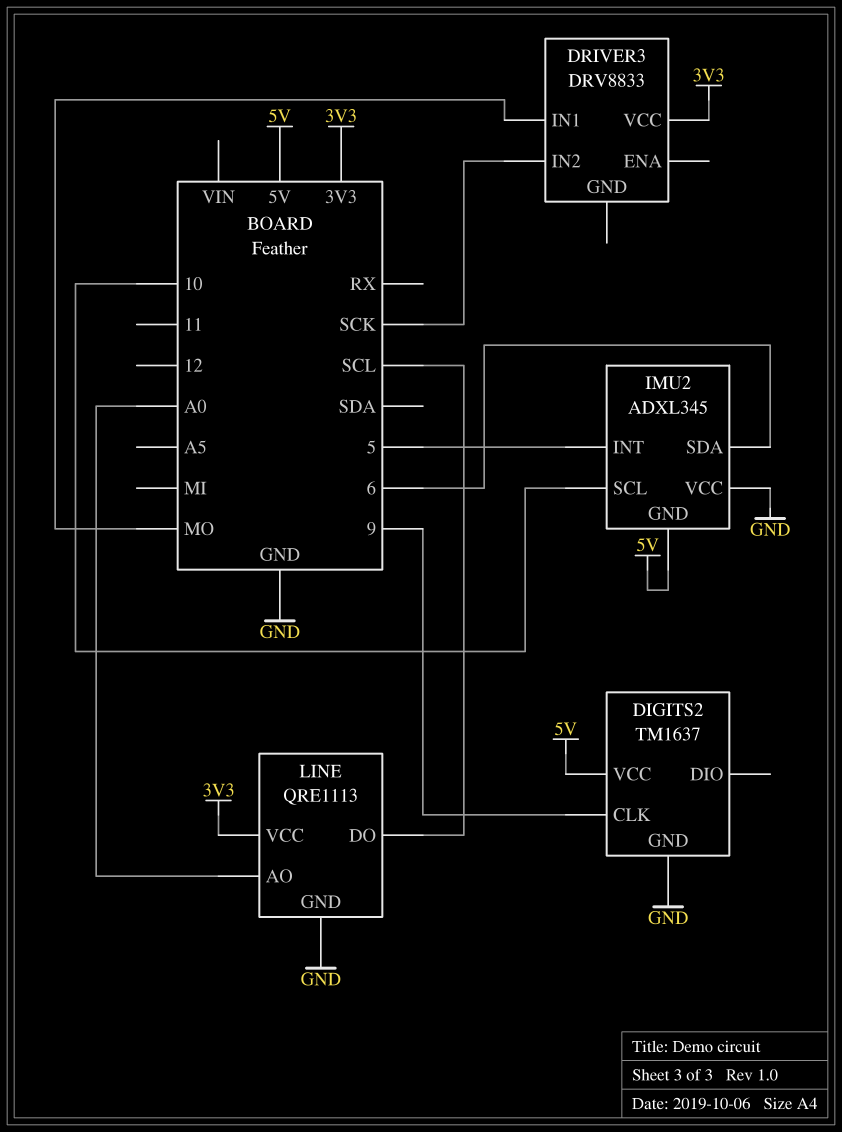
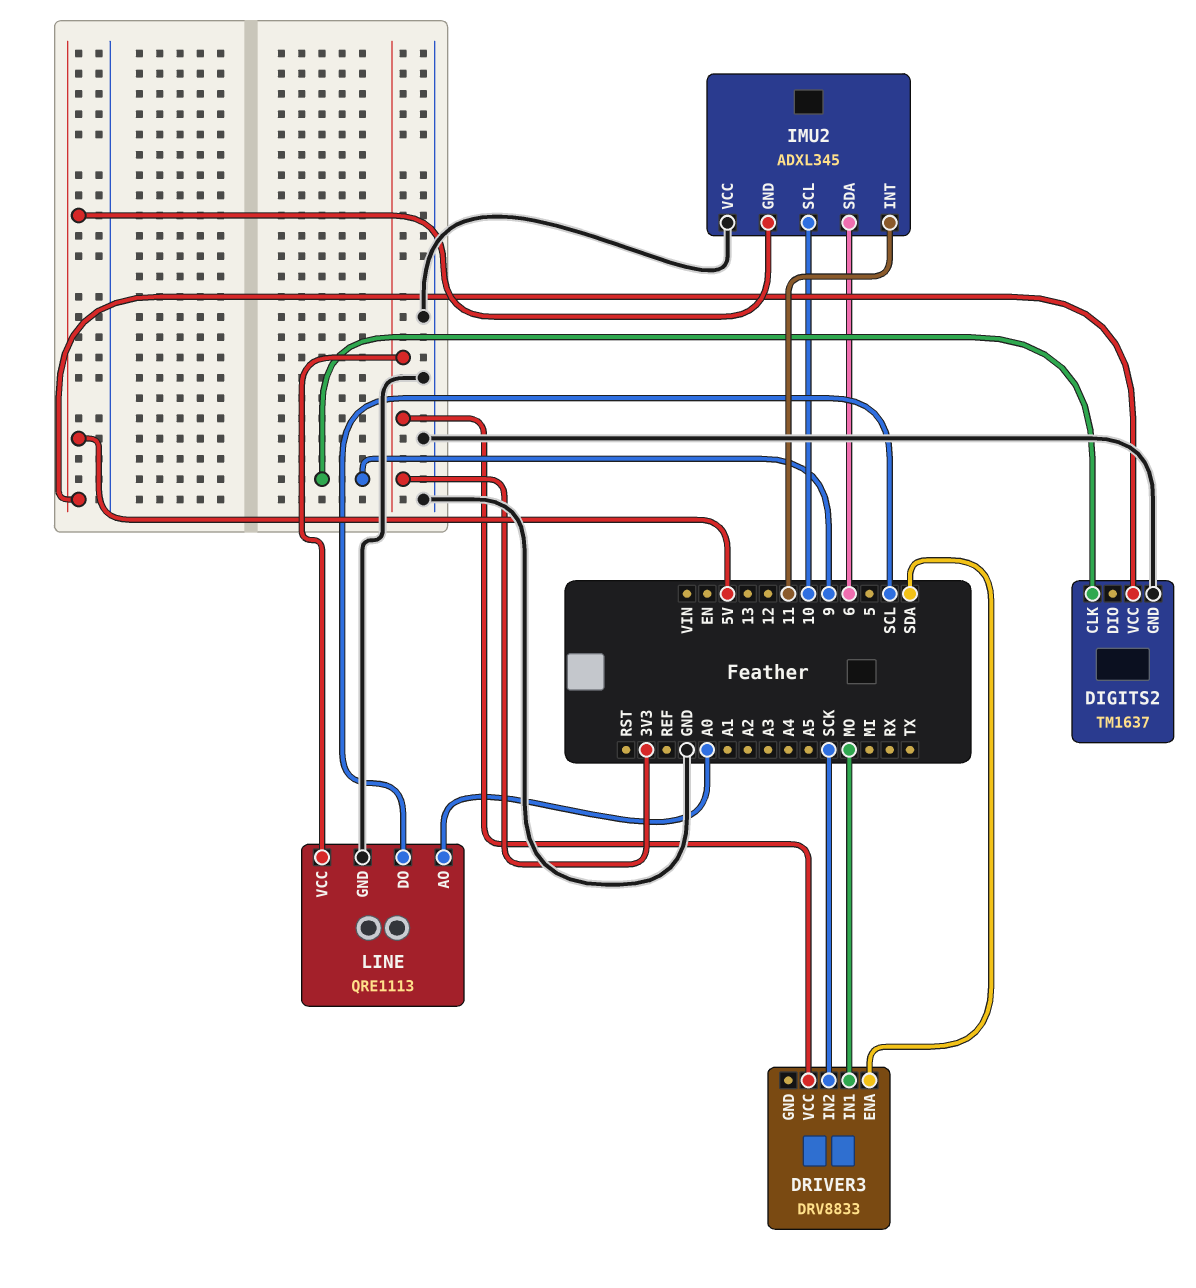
DRIVER3 pin ENA: none -> SDA
IMU2 pin INT: 5 -> 11

